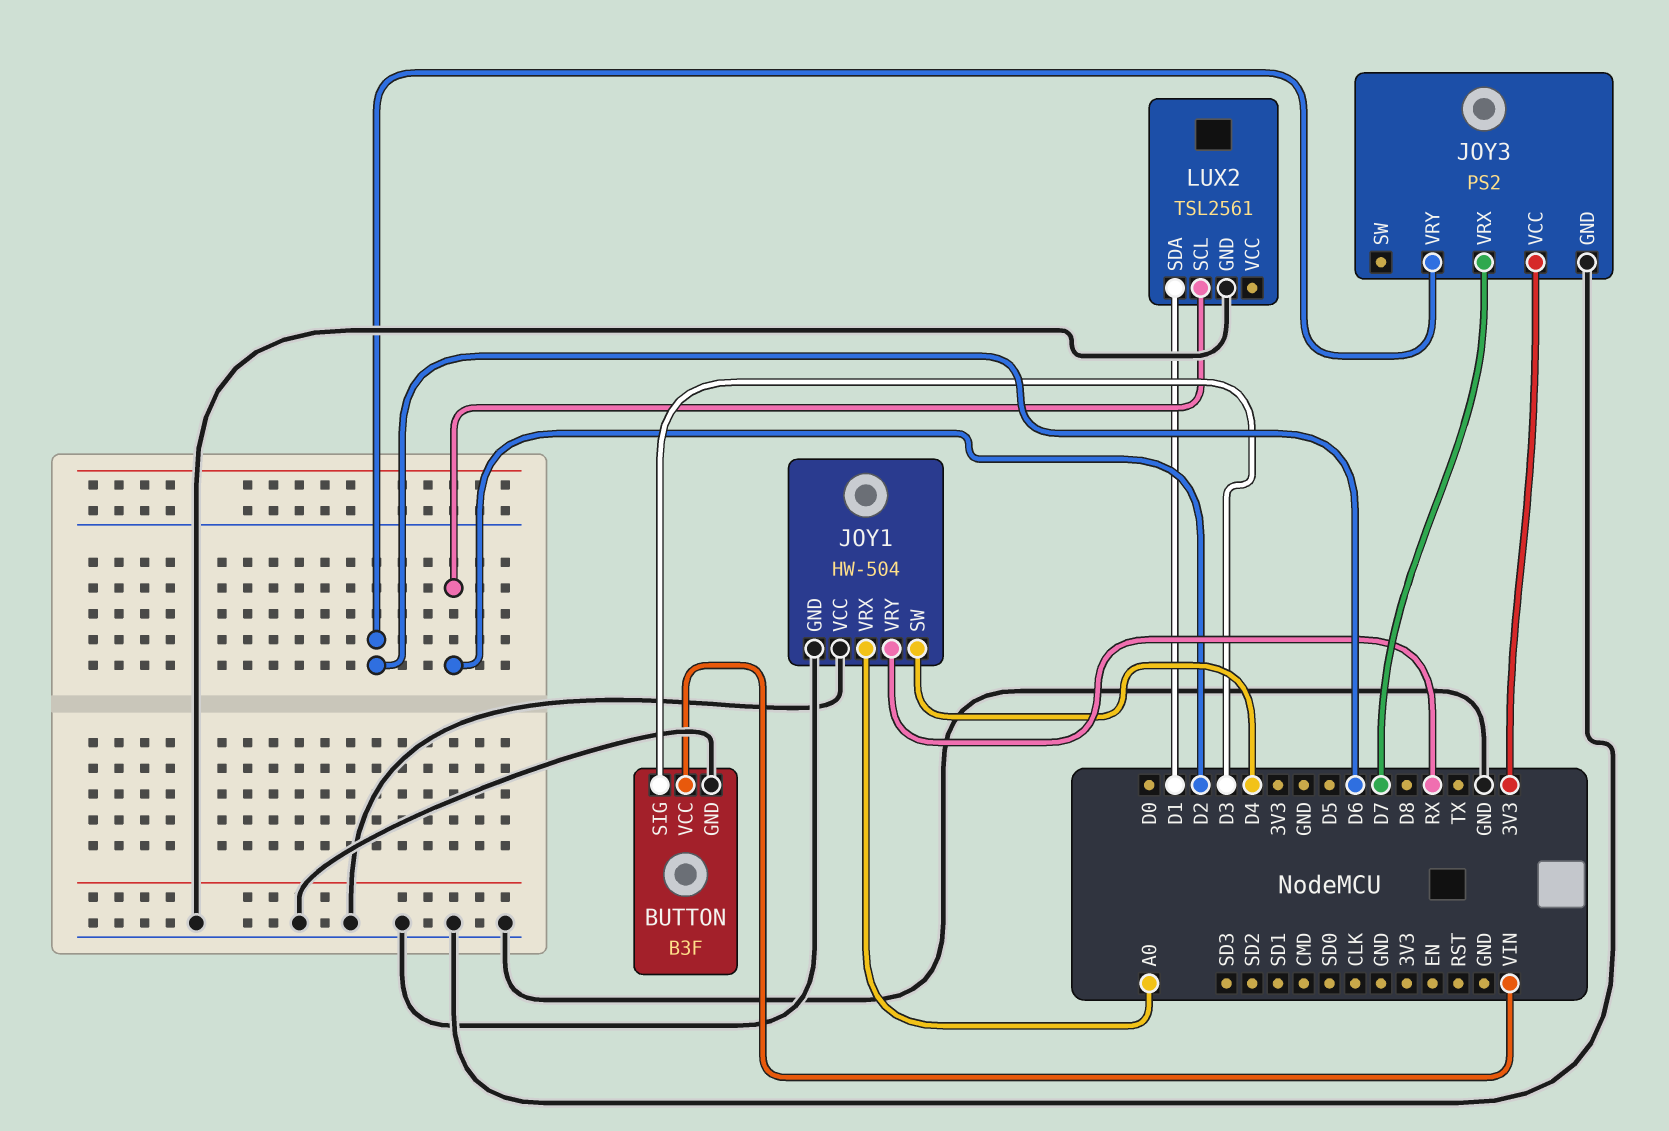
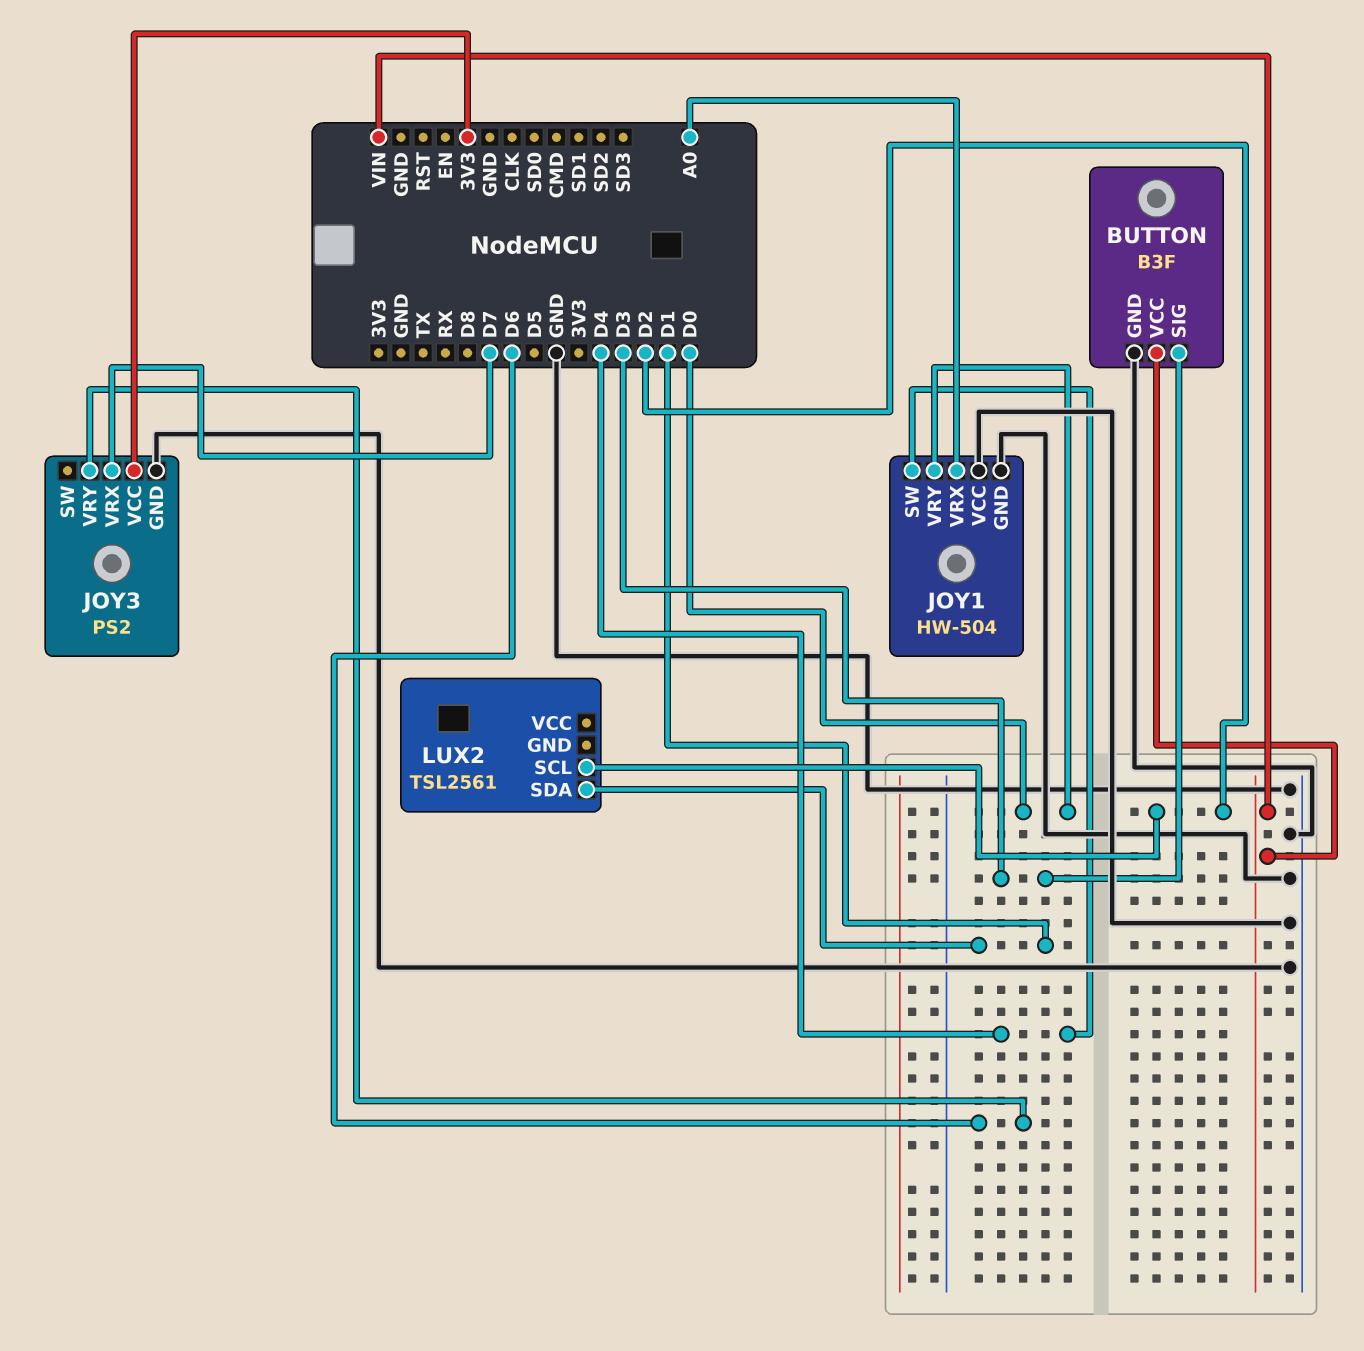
JOY1 pin VRY: RX -> D0
LUX2 pin GND: GND -> none

